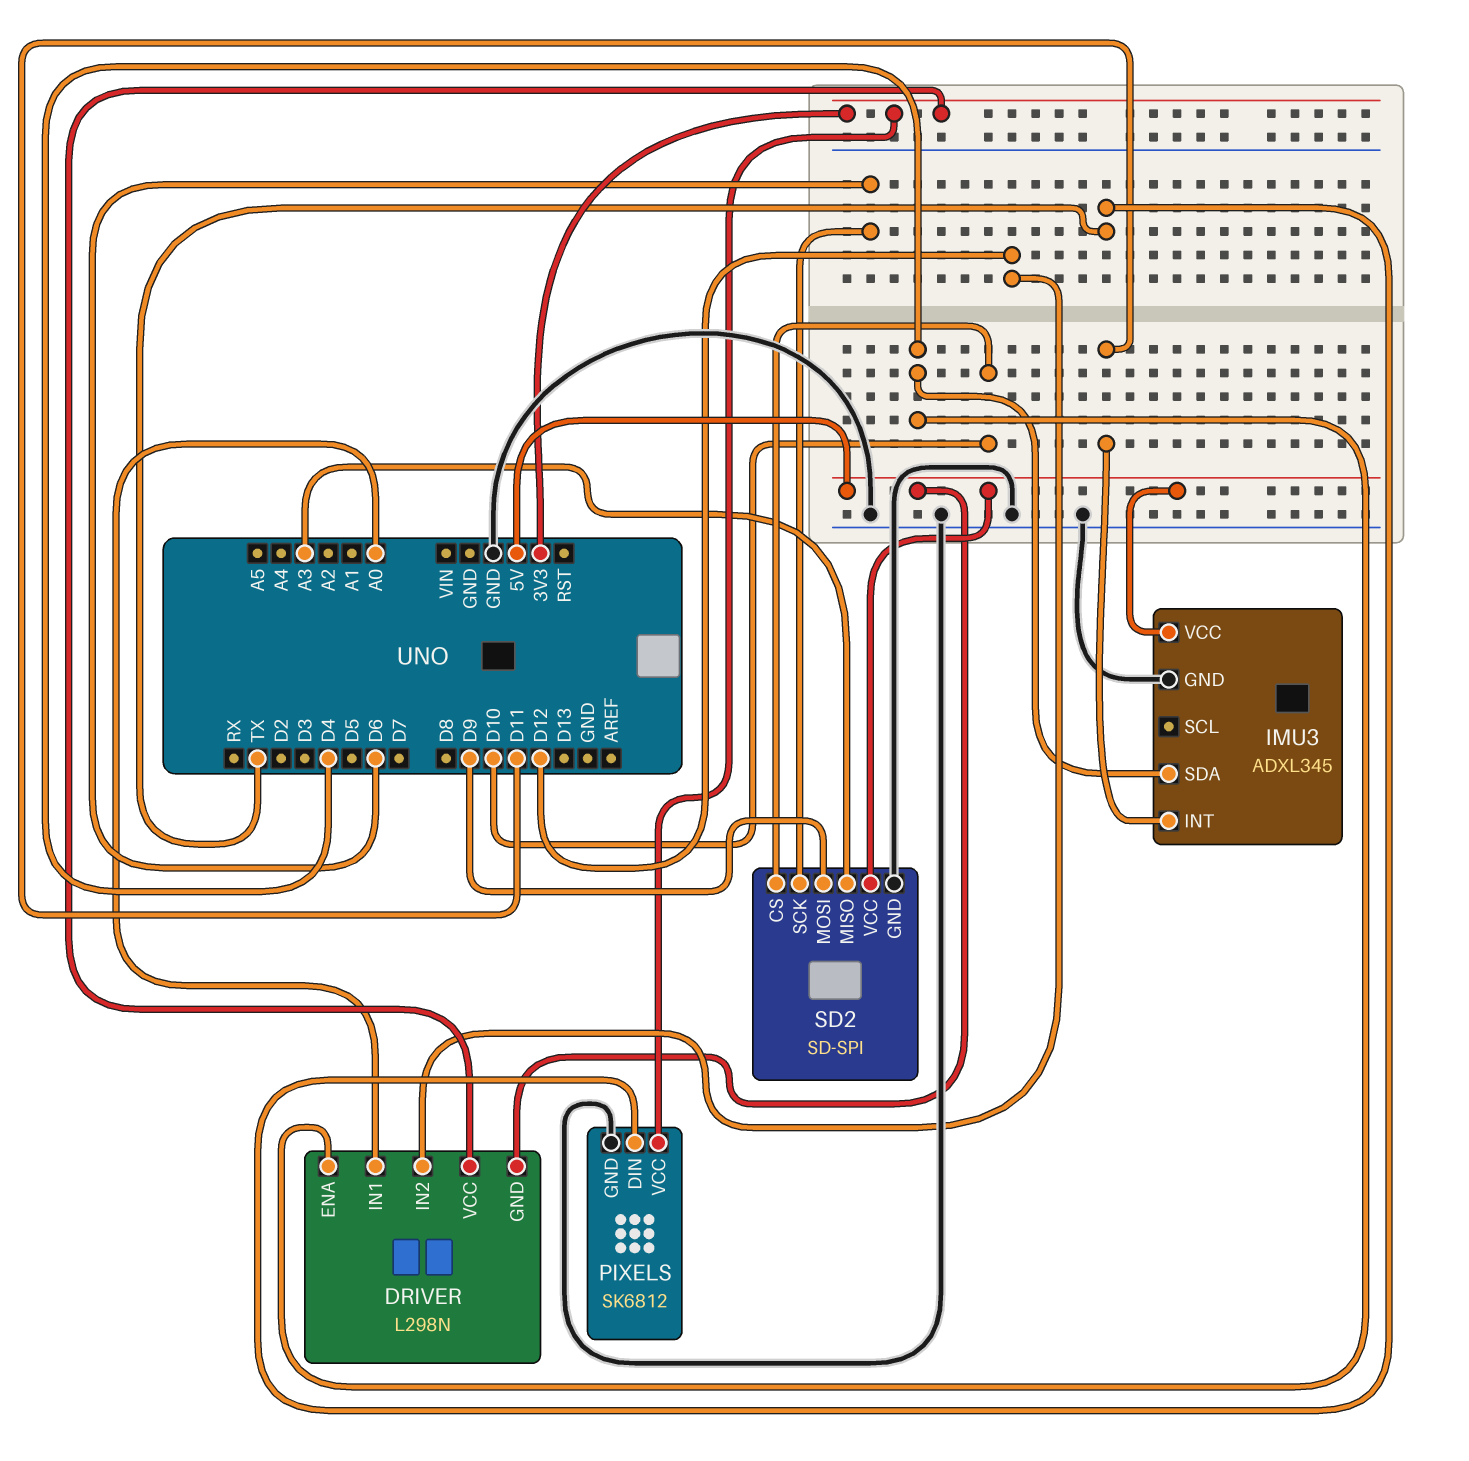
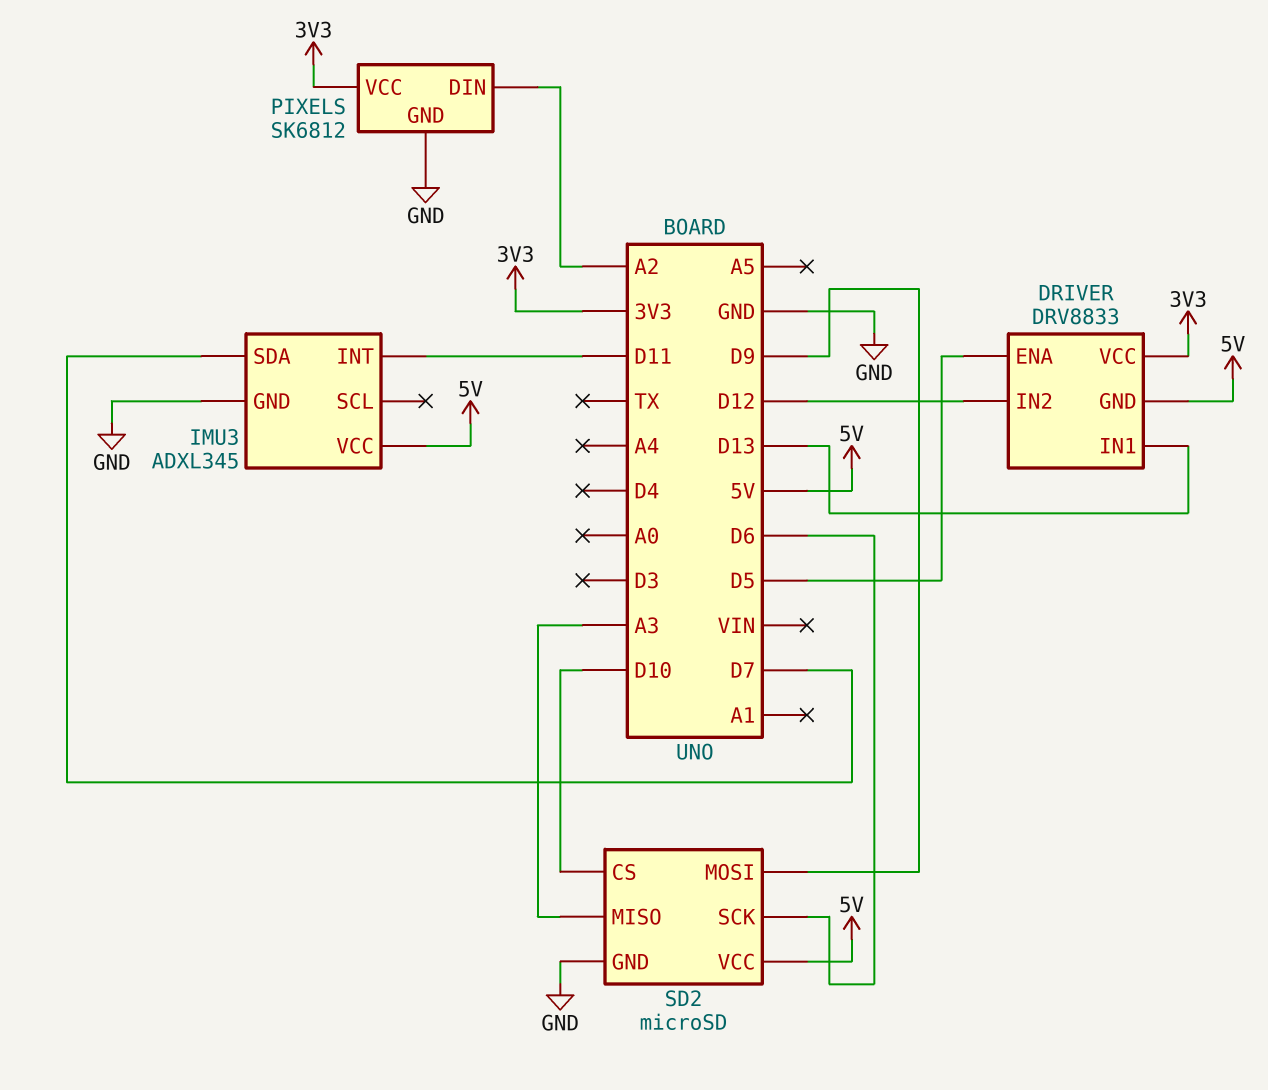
DRIVER: L298N -> DRV8833
DRIVER pin ENA: D4 -> D5
DRIVER pin IN1: A0 -> D13
IMU3 pin SDA: D4 -> D7
PIXELS pin DIN: TX -> A2
SD2: SD-SPI -> microSD

